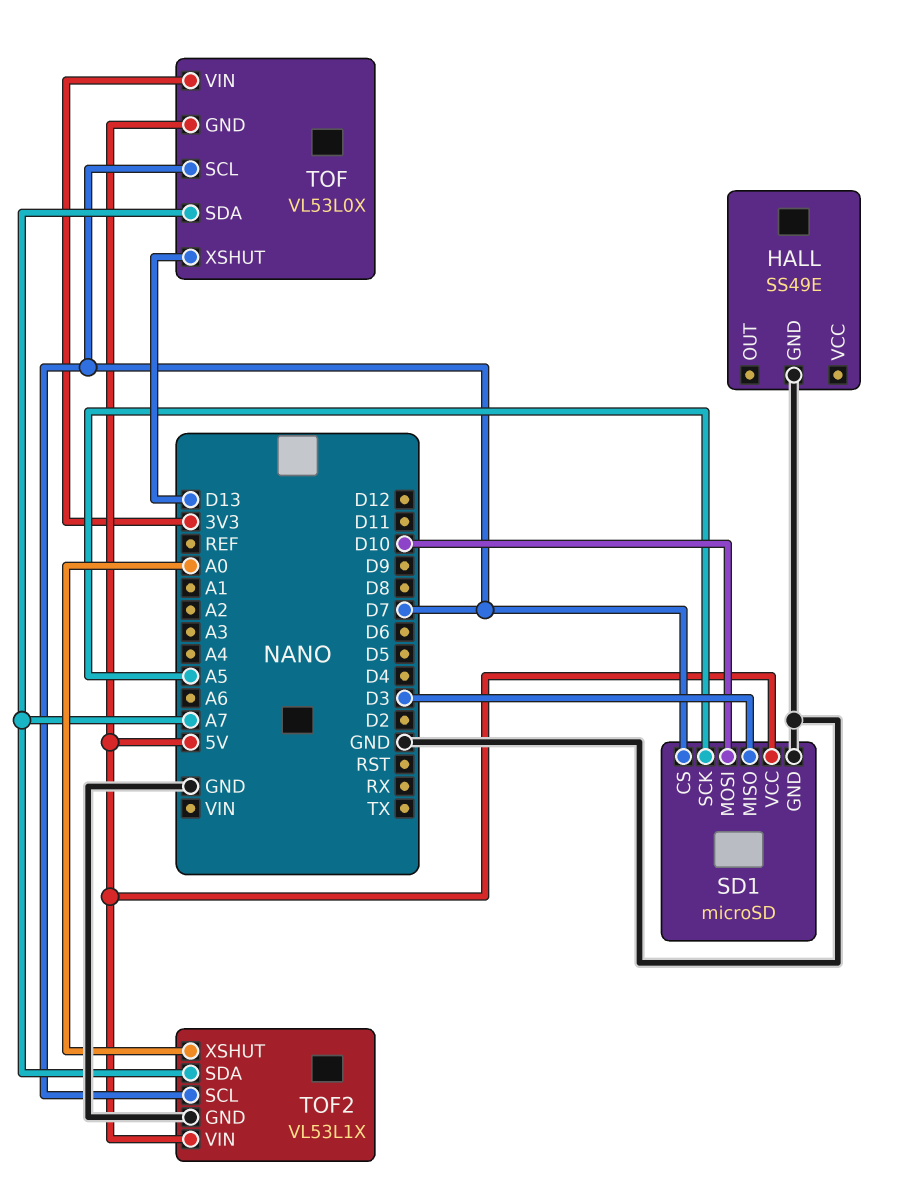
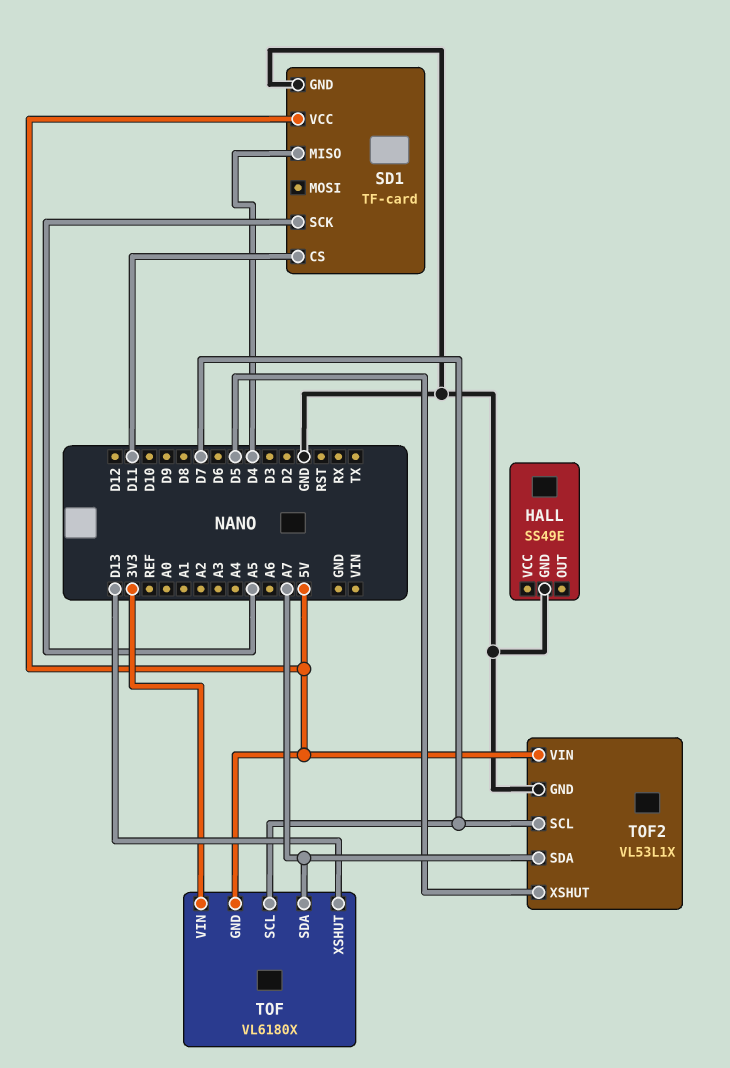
SD1: microSD -> TF-card
SD1 pin CS: D7 -> D11
SD1 pin MISO: D3 -> D4
SD1 pin MOSI: D10 -> none
TOF: VL53L0X -> VL6180X
TOF2 pin XSHUT: A0 -> D5

